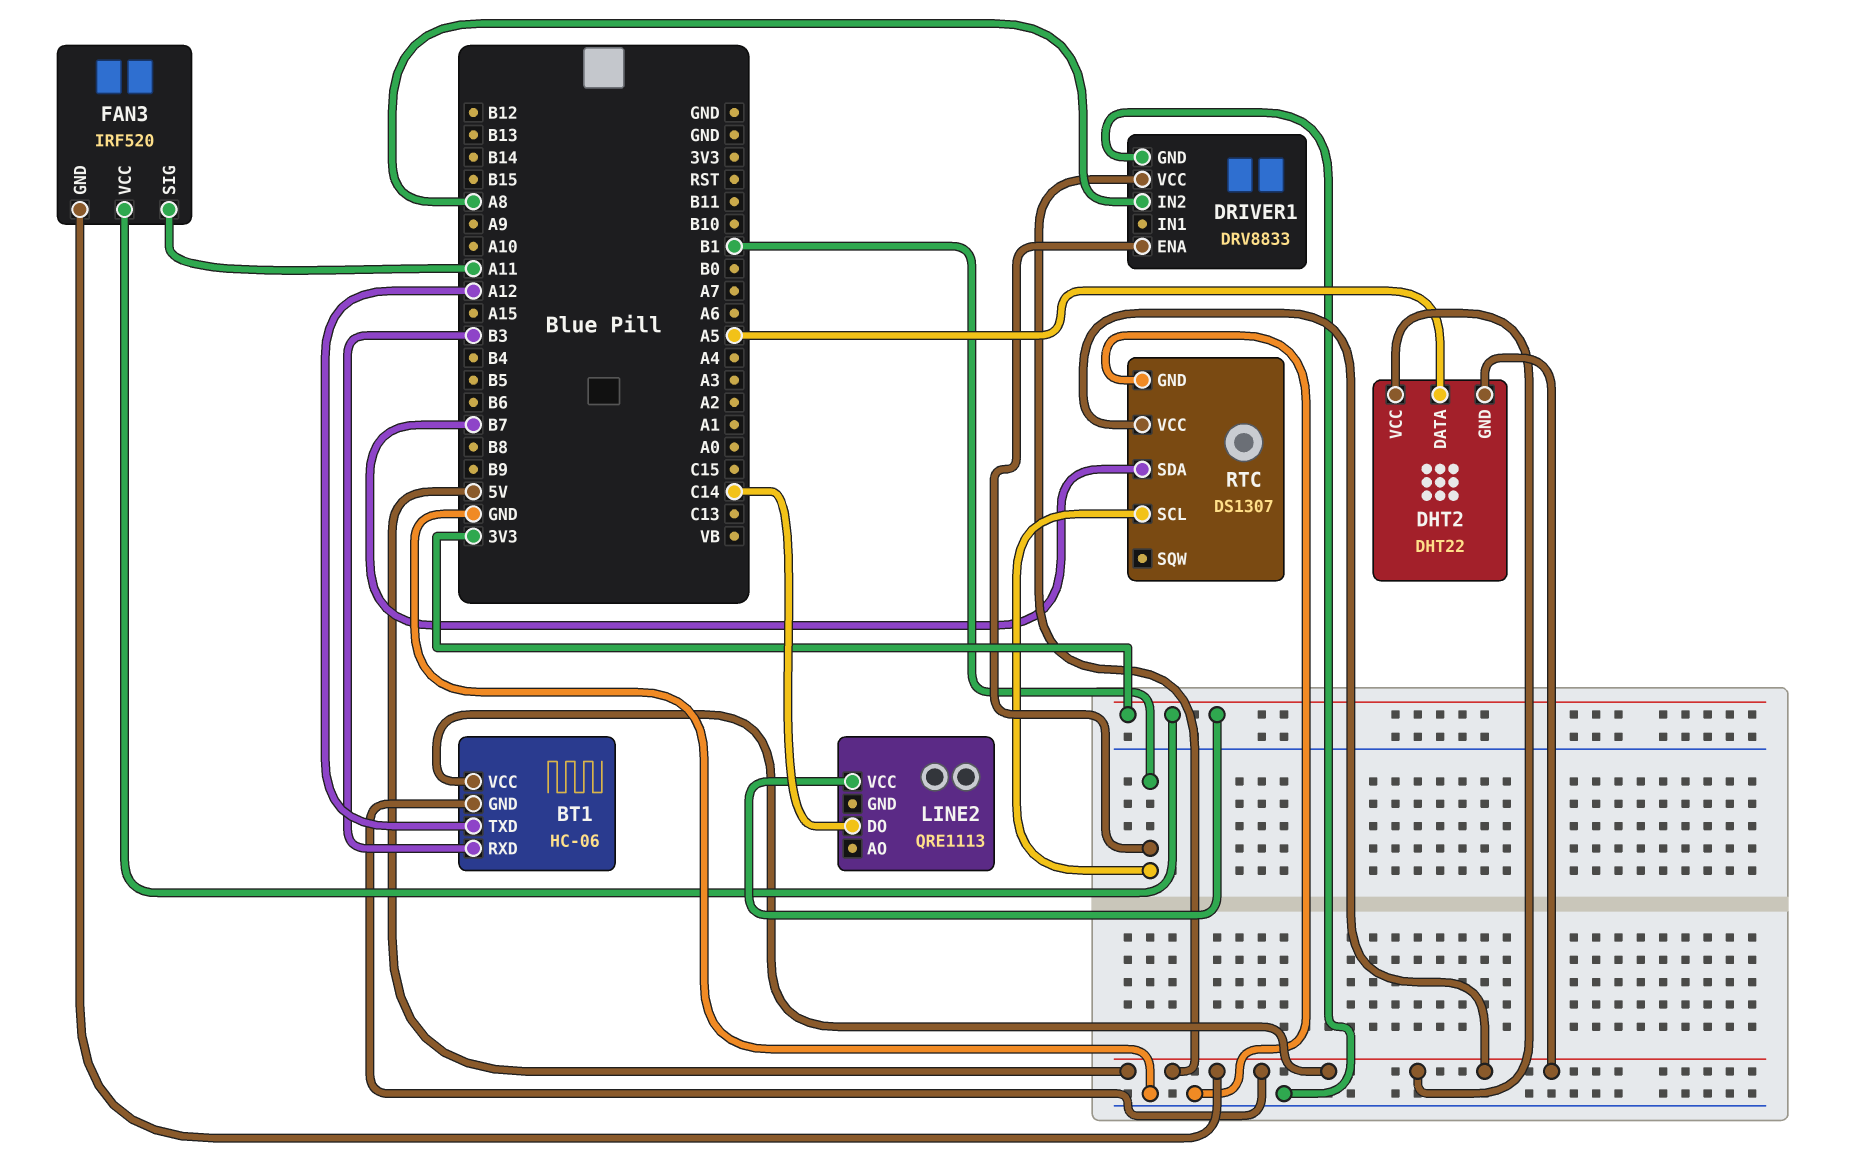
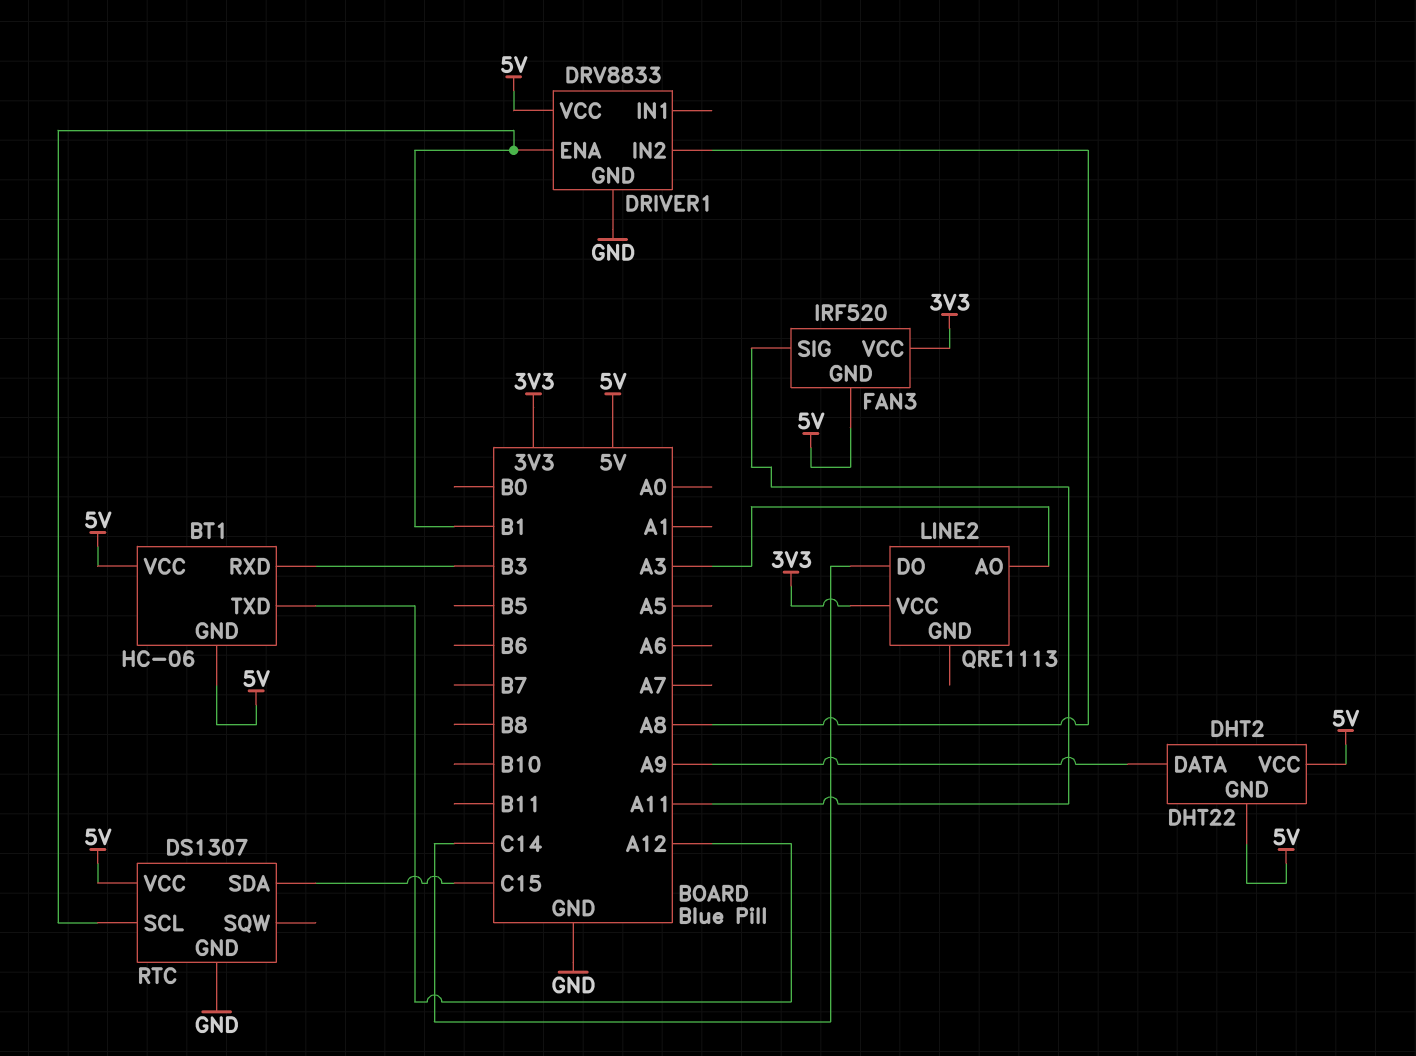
DHT2 pin DATA: A5 -> A9
LINE2 pin AO: none -> A3
RTC pin SDA: B7 -> C15

